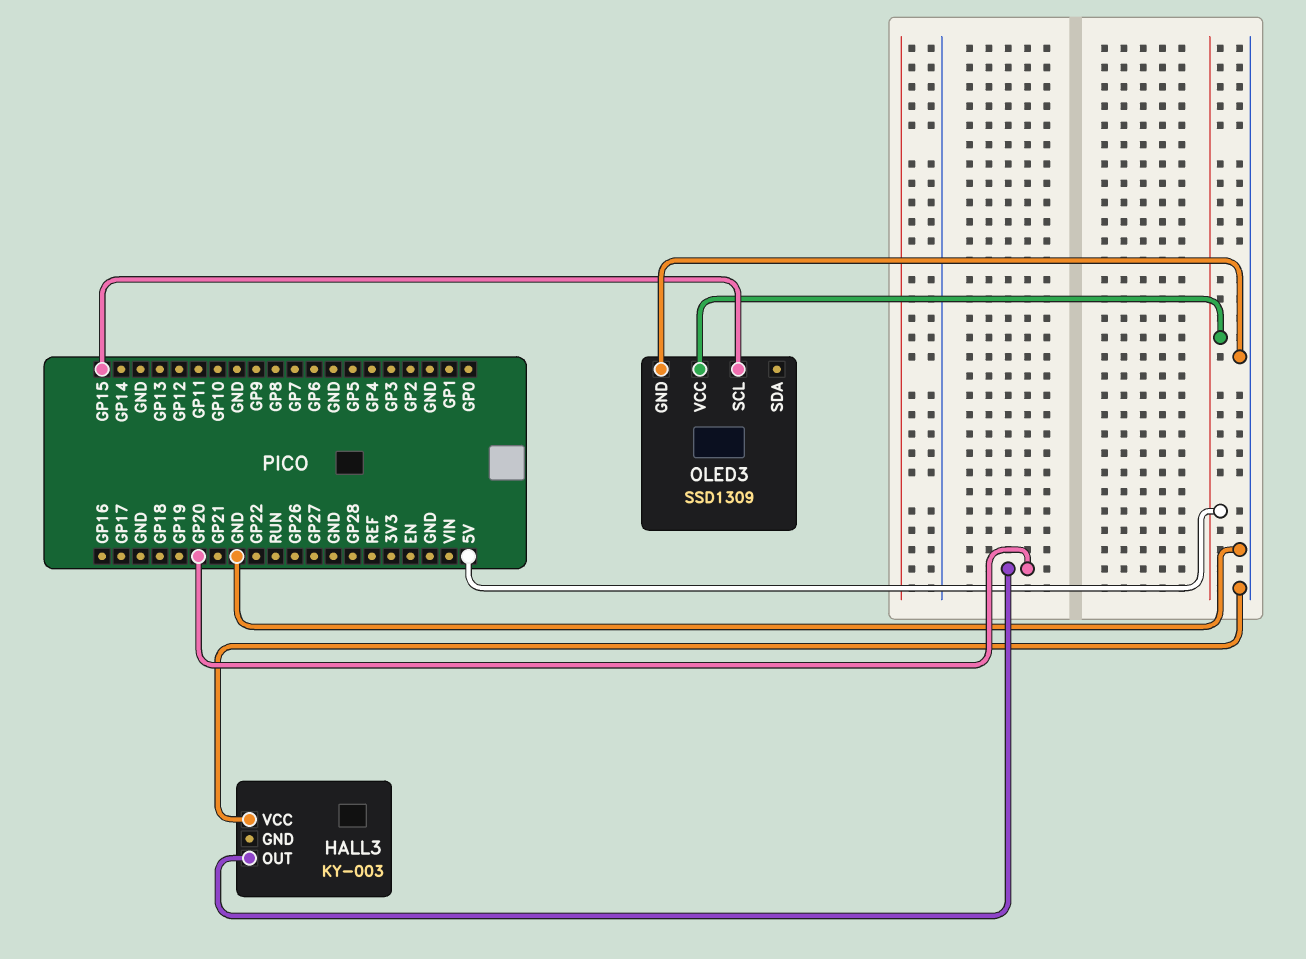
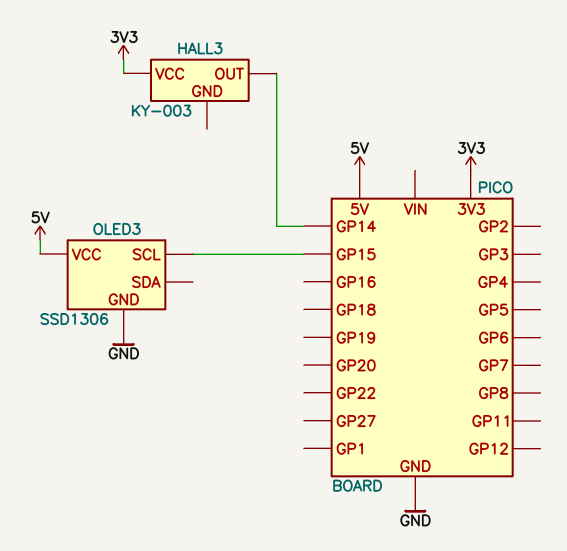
HALL3 pin OUT: GP20 -> GP14
HALL3 pin VCC: GND -> 3V3
OLED3: SSD1309 -> SSD1306

